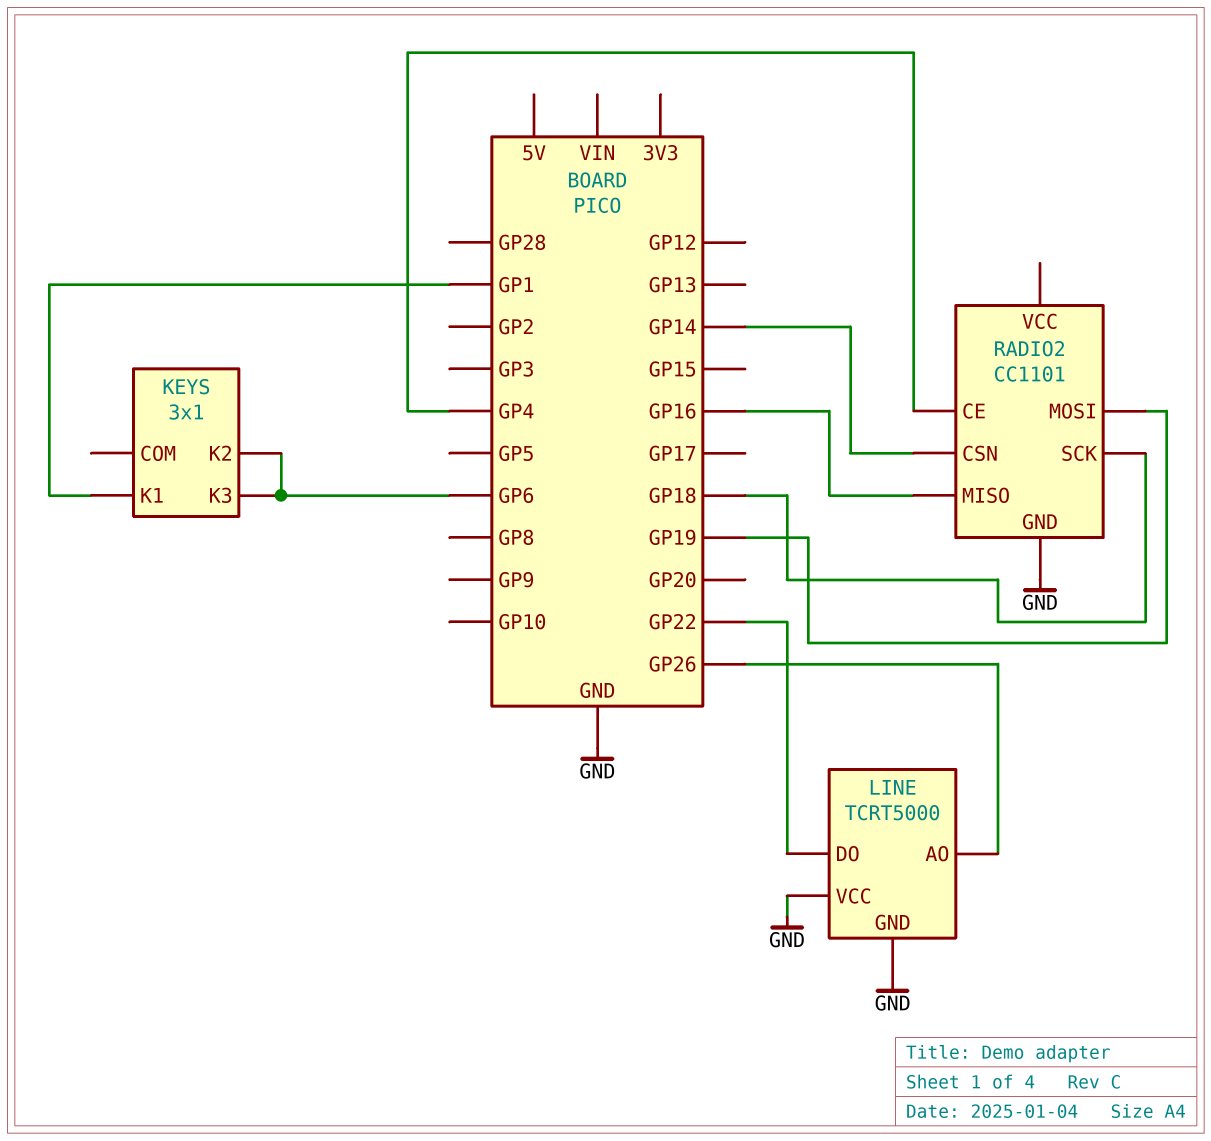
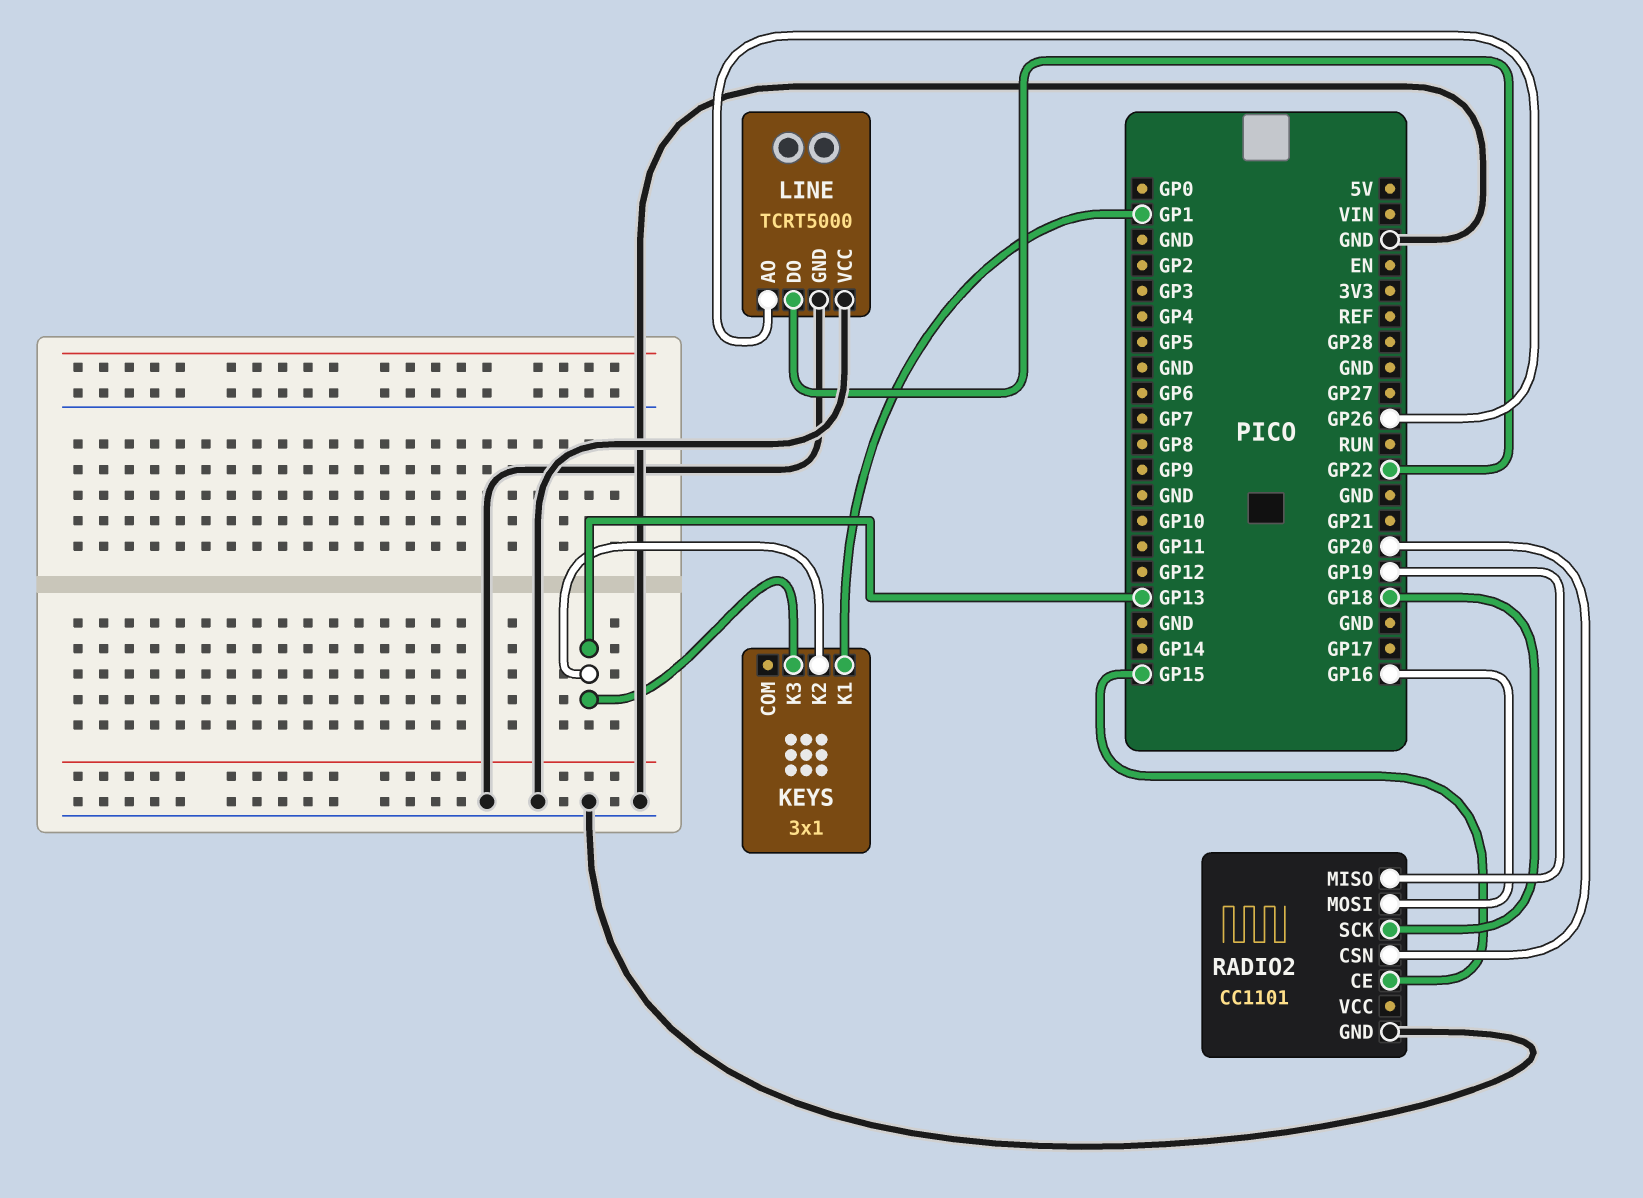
KEYS pin K2: GP6 -> GP13
KEYS pin K3: GP6 -> GP13
RADIO2 pin CE: GP4 -> GP15
RADIO2 pin CSN: GP14 -> GP20
RADIO2 pin MISO: GP16 -> GP19
RADIO2 pin MOSI: GP19 -> GP16

